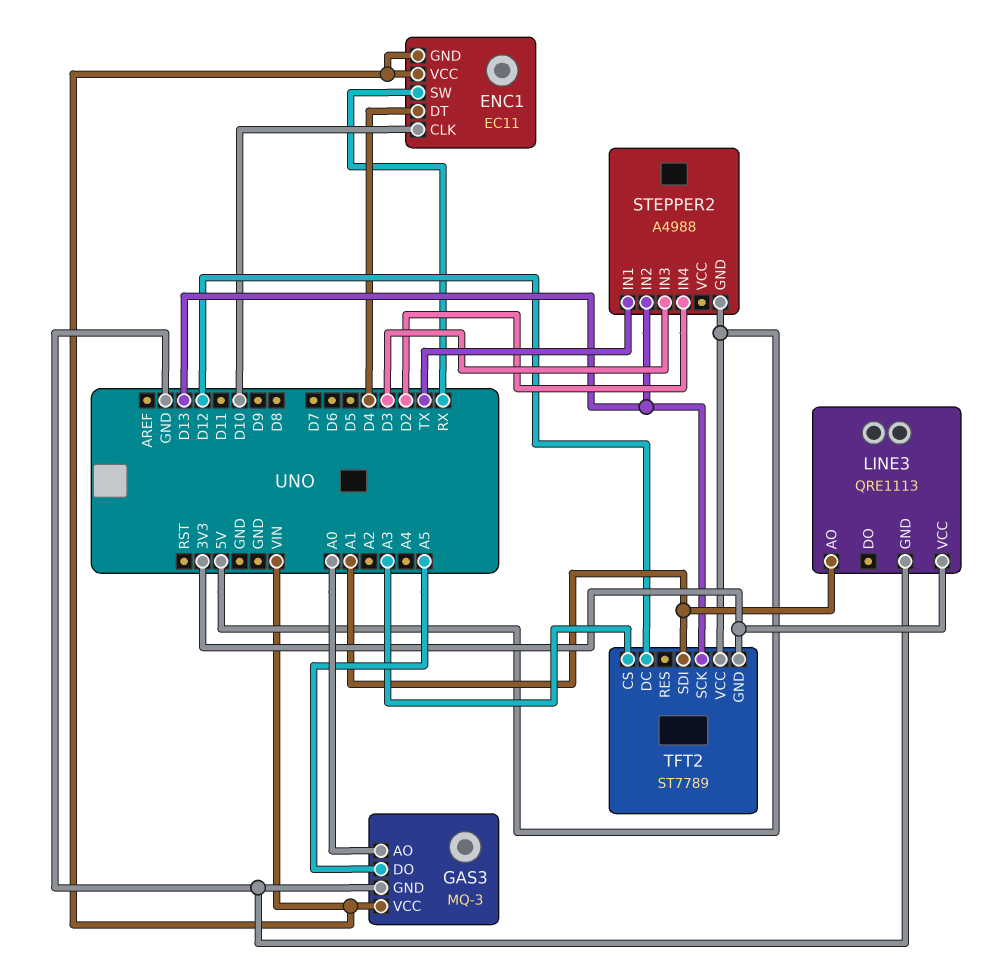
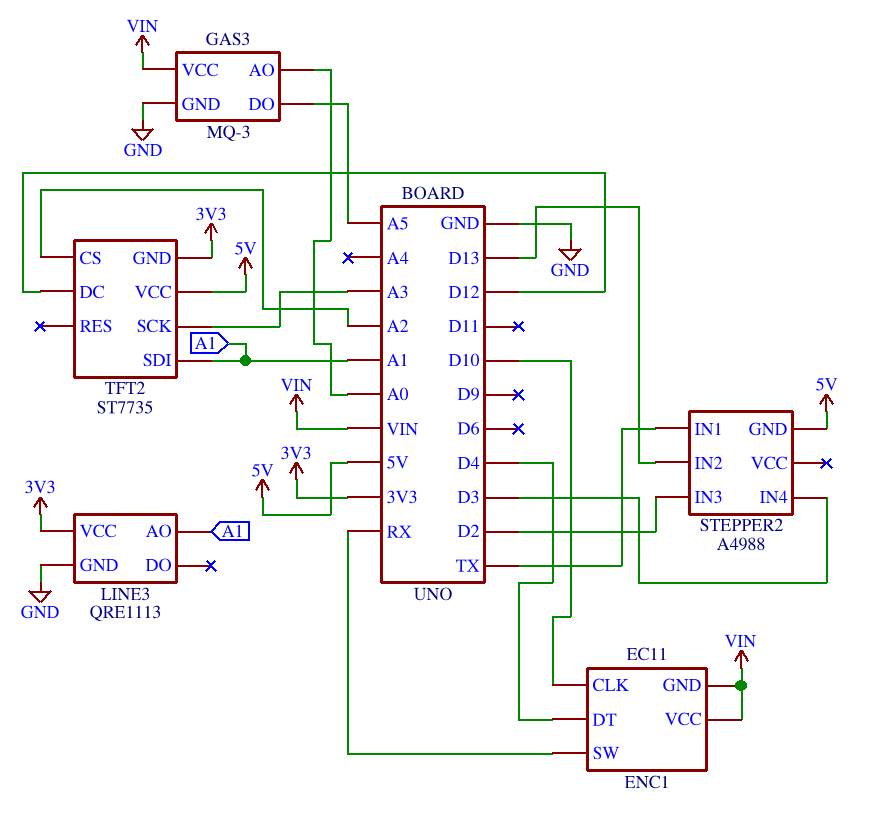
STEPPER2 pin IN3: D3 -> D2
STEPPER2 pin IN4: D2 -> D3
TFT2: ST7789 -> ST7735
TFT2 pin CS: A3 -> A2
TFT2 pin SCK: D13 -> A3

